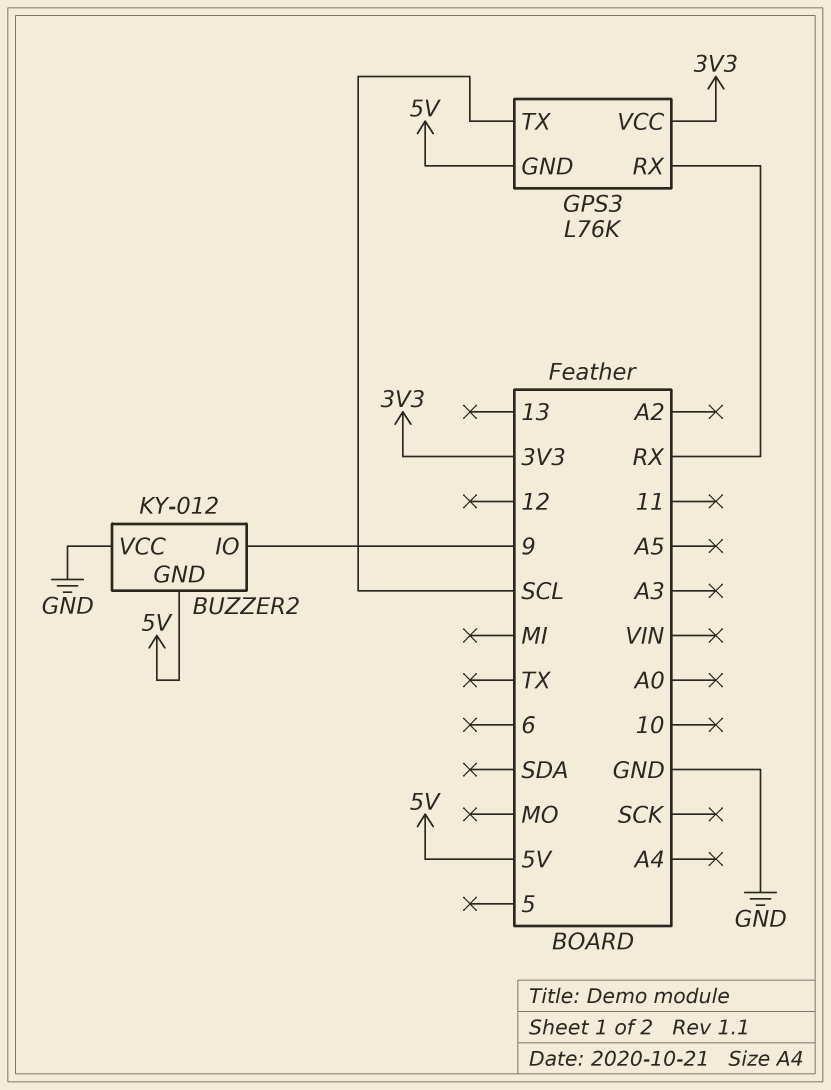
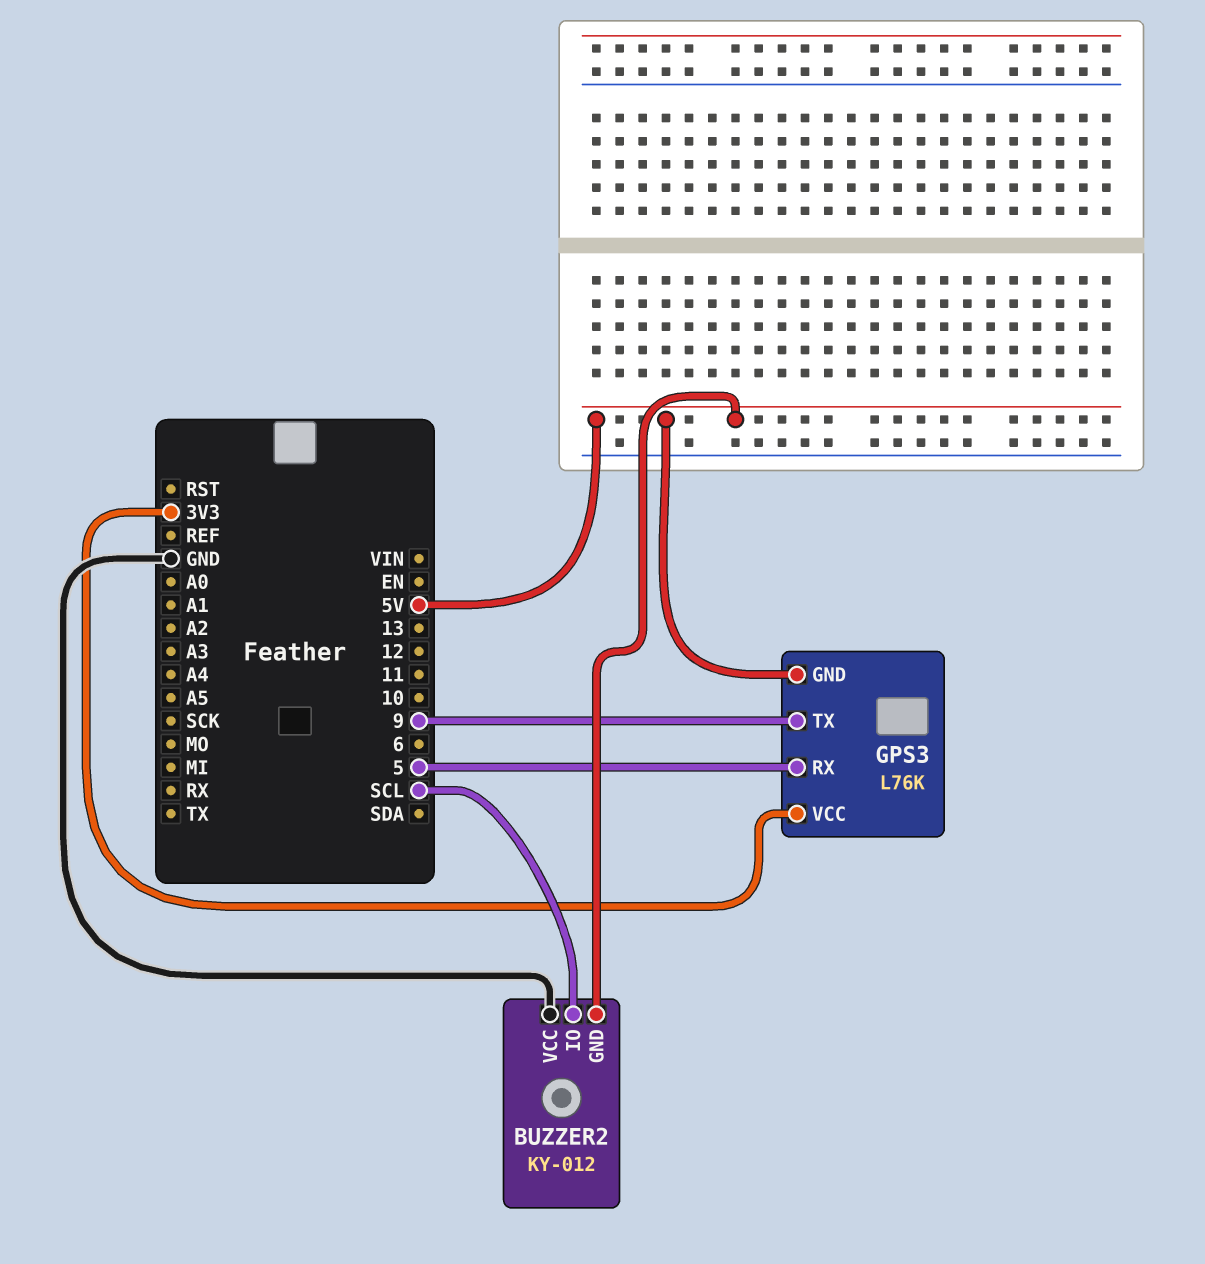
BUZZER2 pin IO: 9 -> SCL
GPS3 pin RX: RX -> 5
GPS3 pin TX: SCL -> 9

